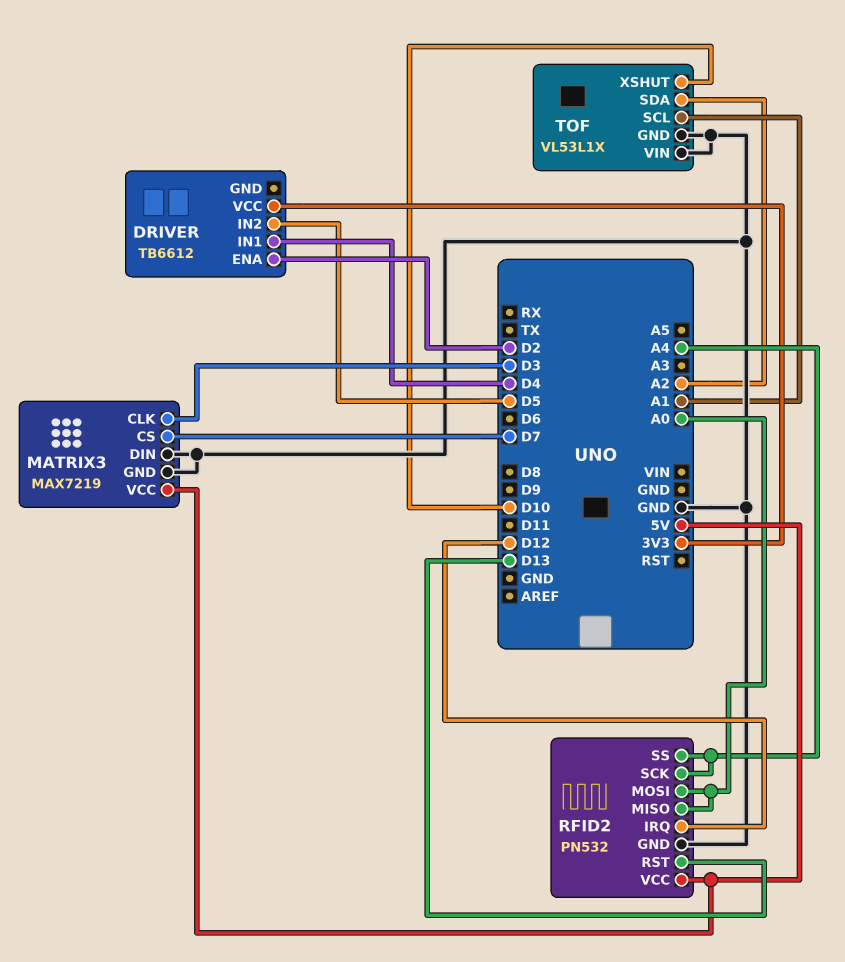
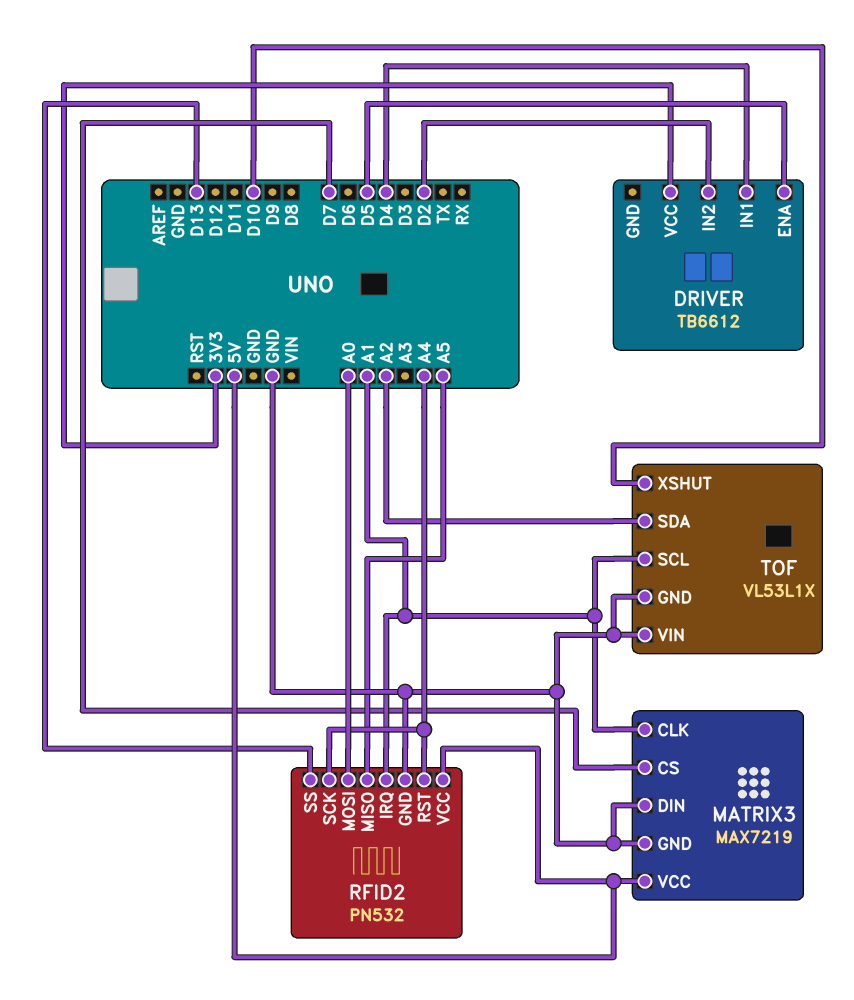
DRIVER pin ENA: D2 -> D5
DRIVER pin IN2: D5 -> D2
MATRIX3 pin CLK: D3 -> A1
RFID2 pin IRQ: D12 -> A1
RFID2 pin MISO: A0 -> A5
RFID2 pin RST: D13 -> A4
RFID2 pin SS: A4 -> D13

